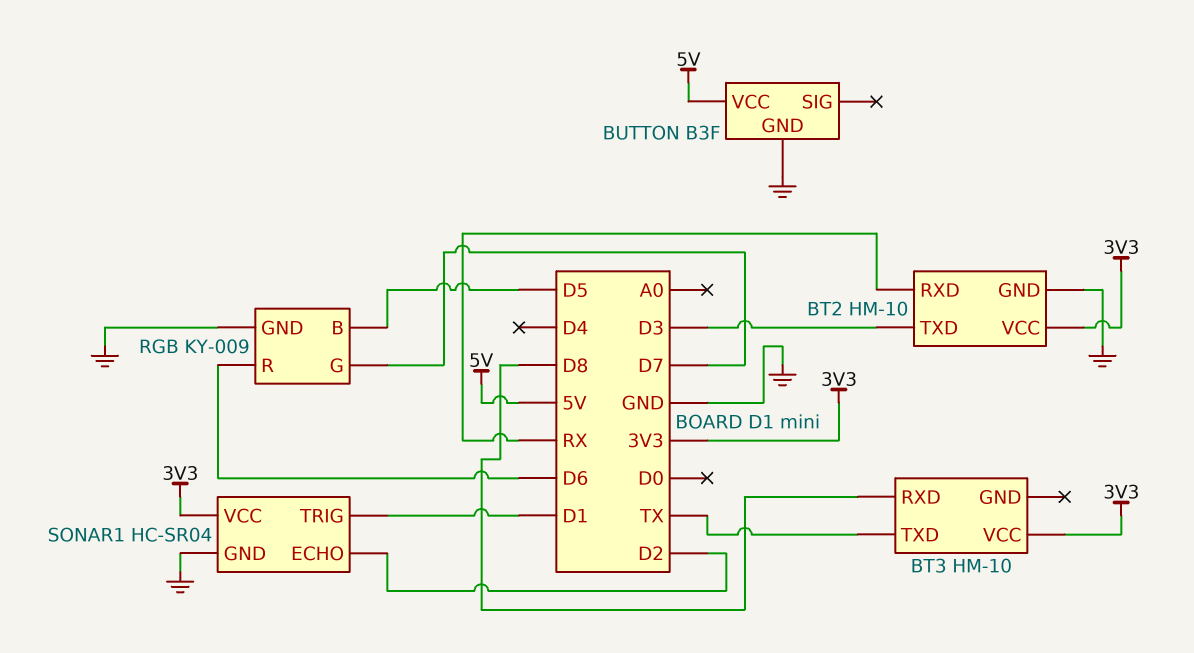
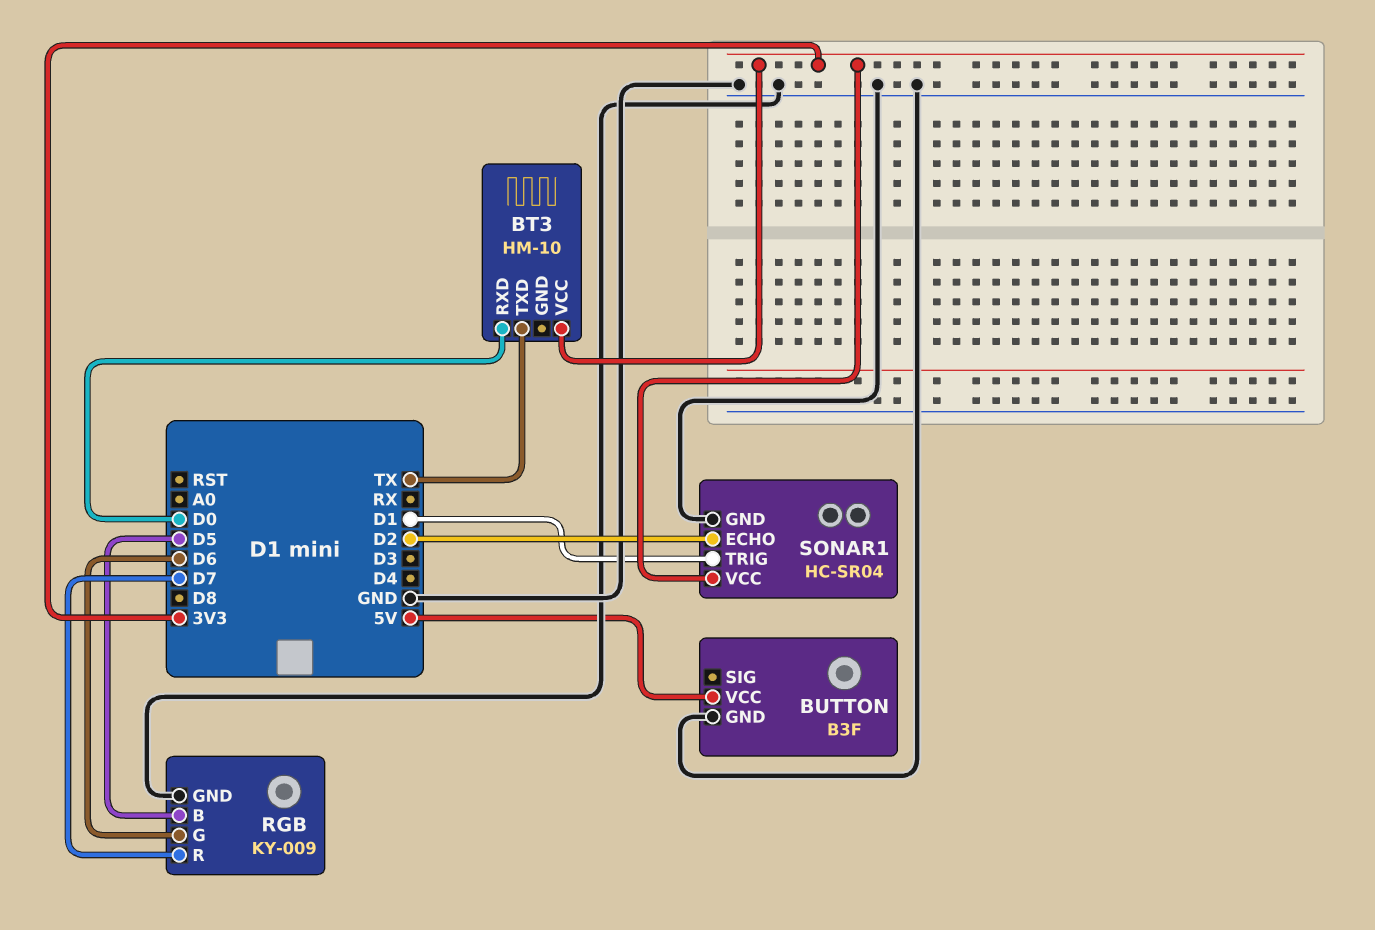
BT2: HM-10 -> none
BT2 pin GND: GND -> none
BT2 pin RXD: RX -> none
BT2 pin TXD: D3 -> none
BT2 pin VCC: 3V3 -> none
BT3 pin RXD: D8 -> D0
RGB pin G: D7 -> D6
RGB pin R: D6 -> D7

